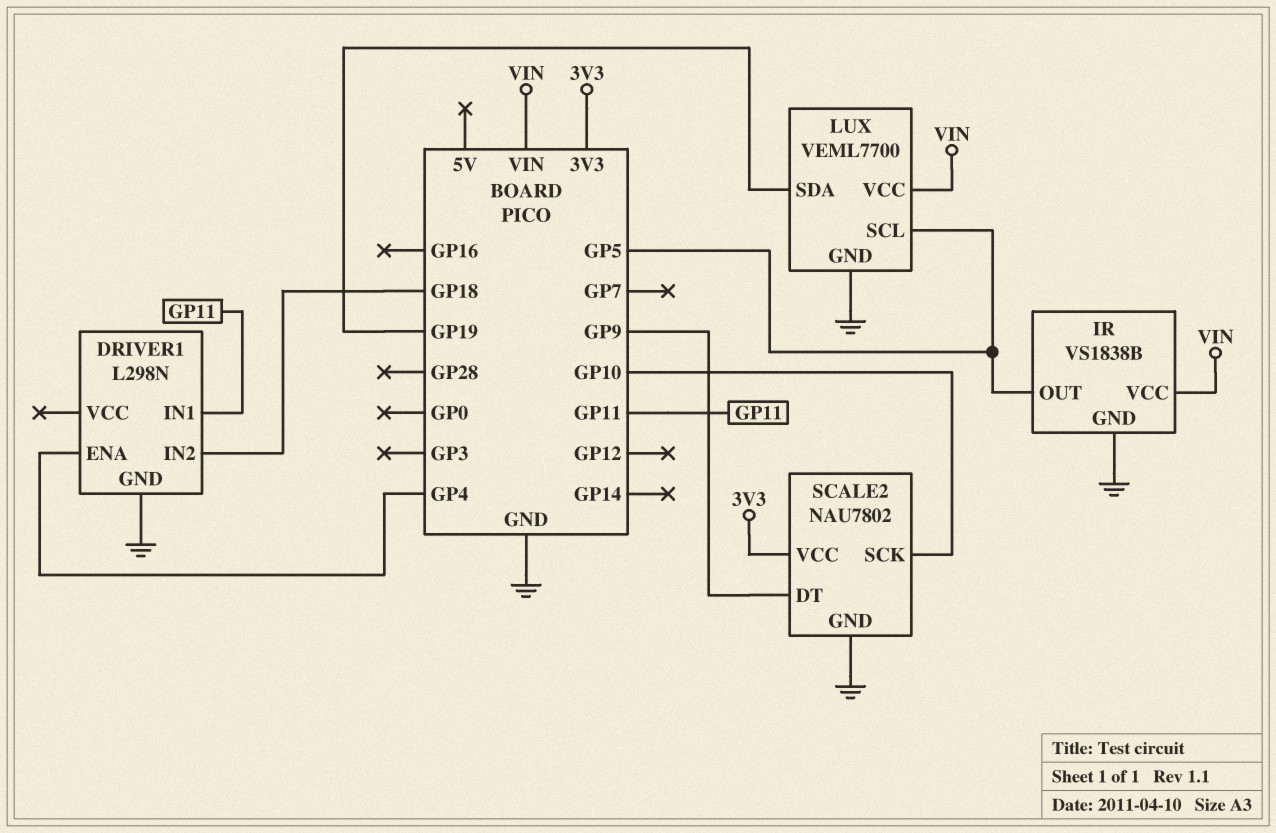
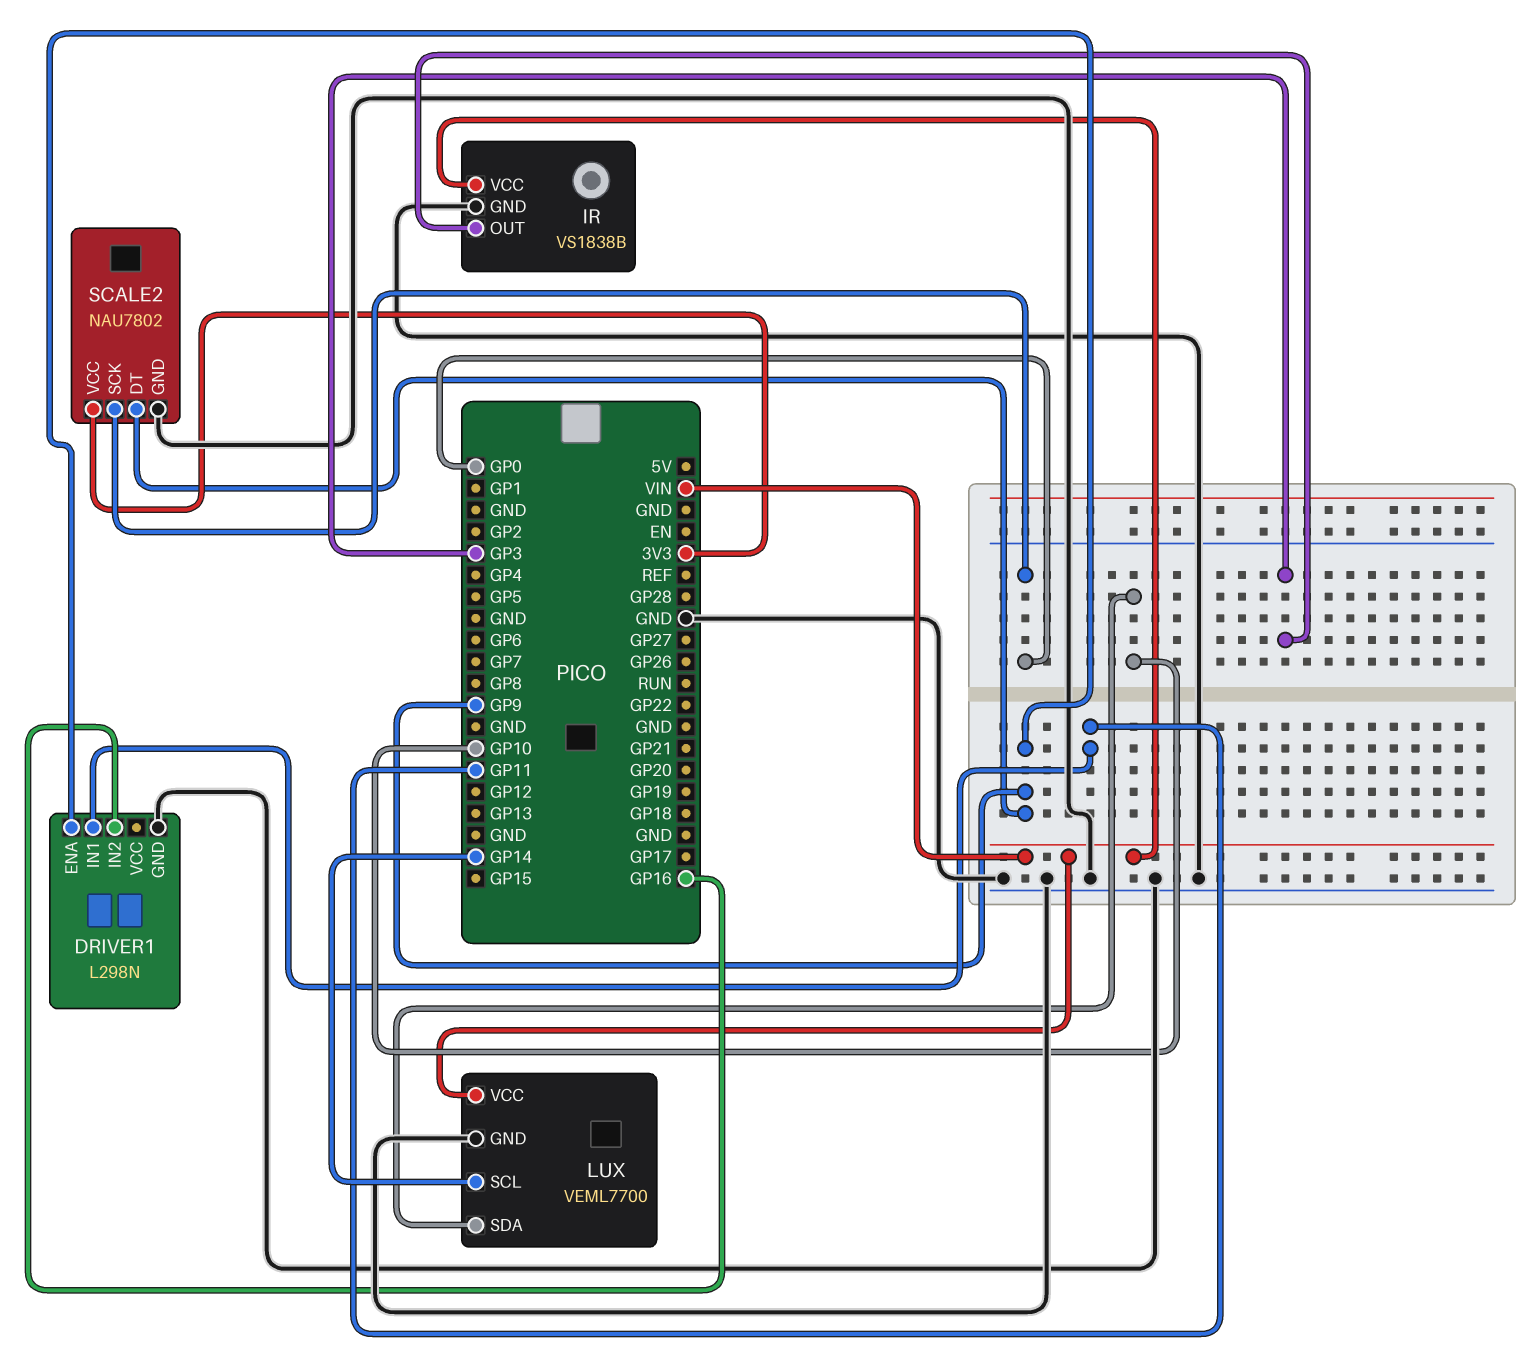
DRIVER1 pin ENA: GP4 -> GP9
DRIVER1 pin IN2: GP18 -> GP16
IR pin OUT: GP5 -> GP3
LUX pin SCL: GP5 -> GP14
LUX pin SDA: GP19 -> GP10
SCALE2 pin SCK: GP10 -> GP0

